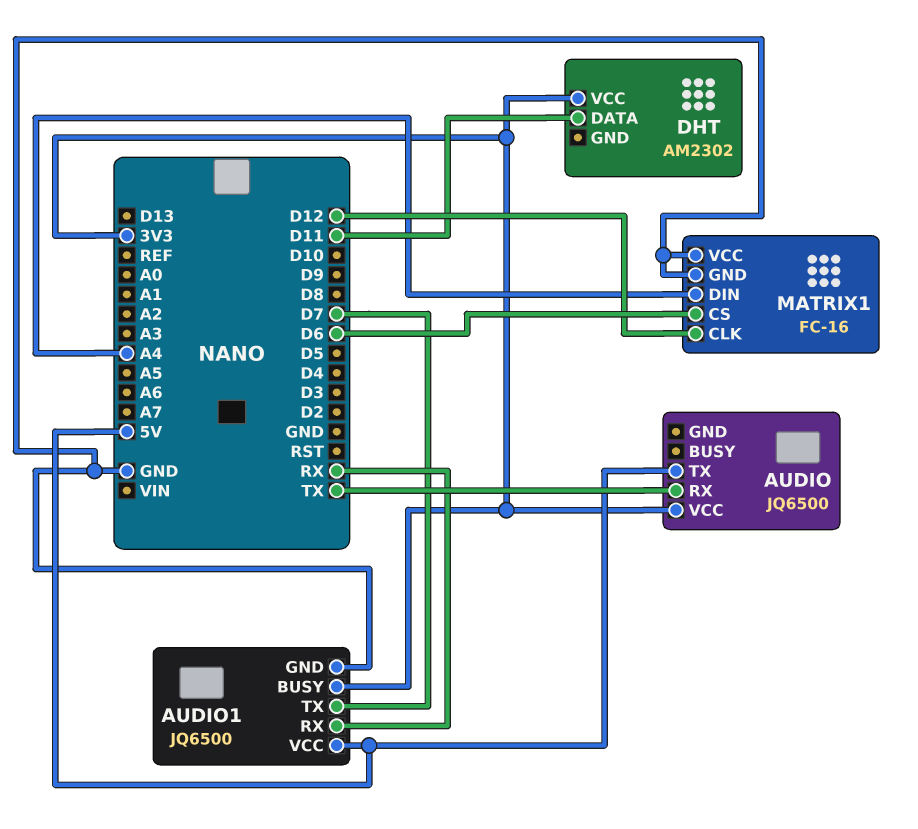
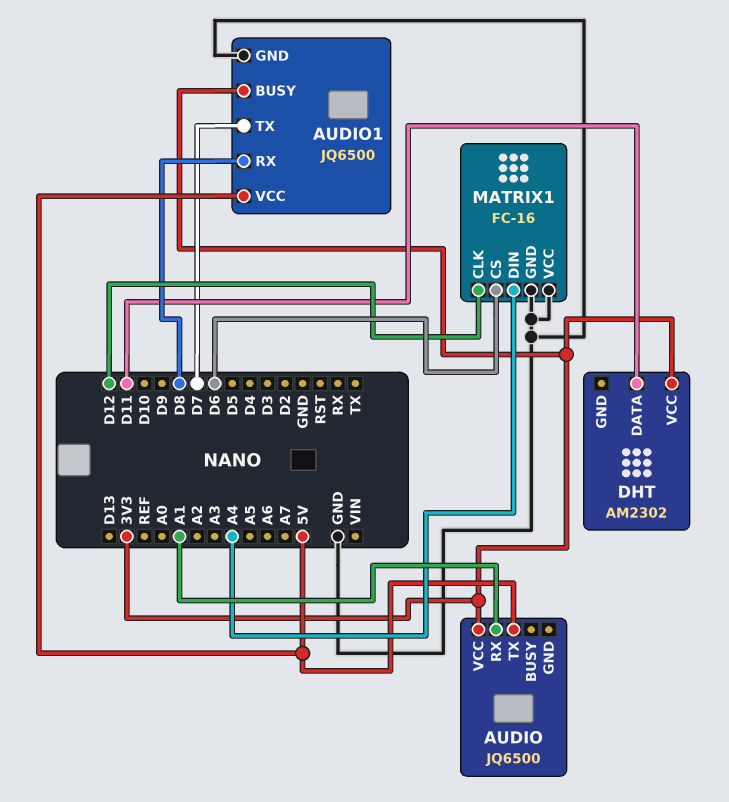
AUDIO pin RX: TX -> A1
AUDIO1 pin RX: RX -> D8

